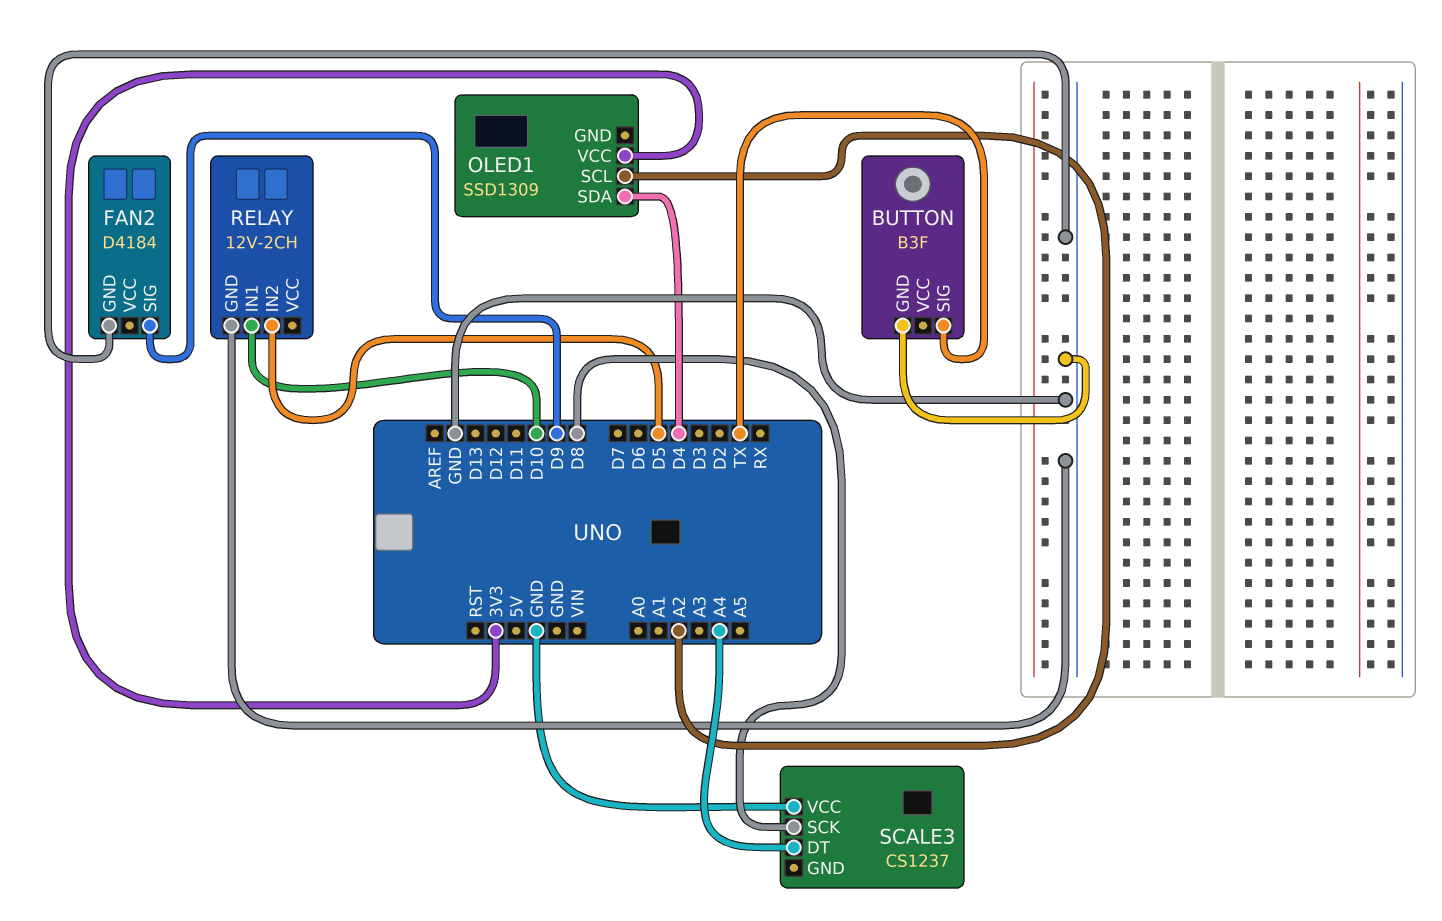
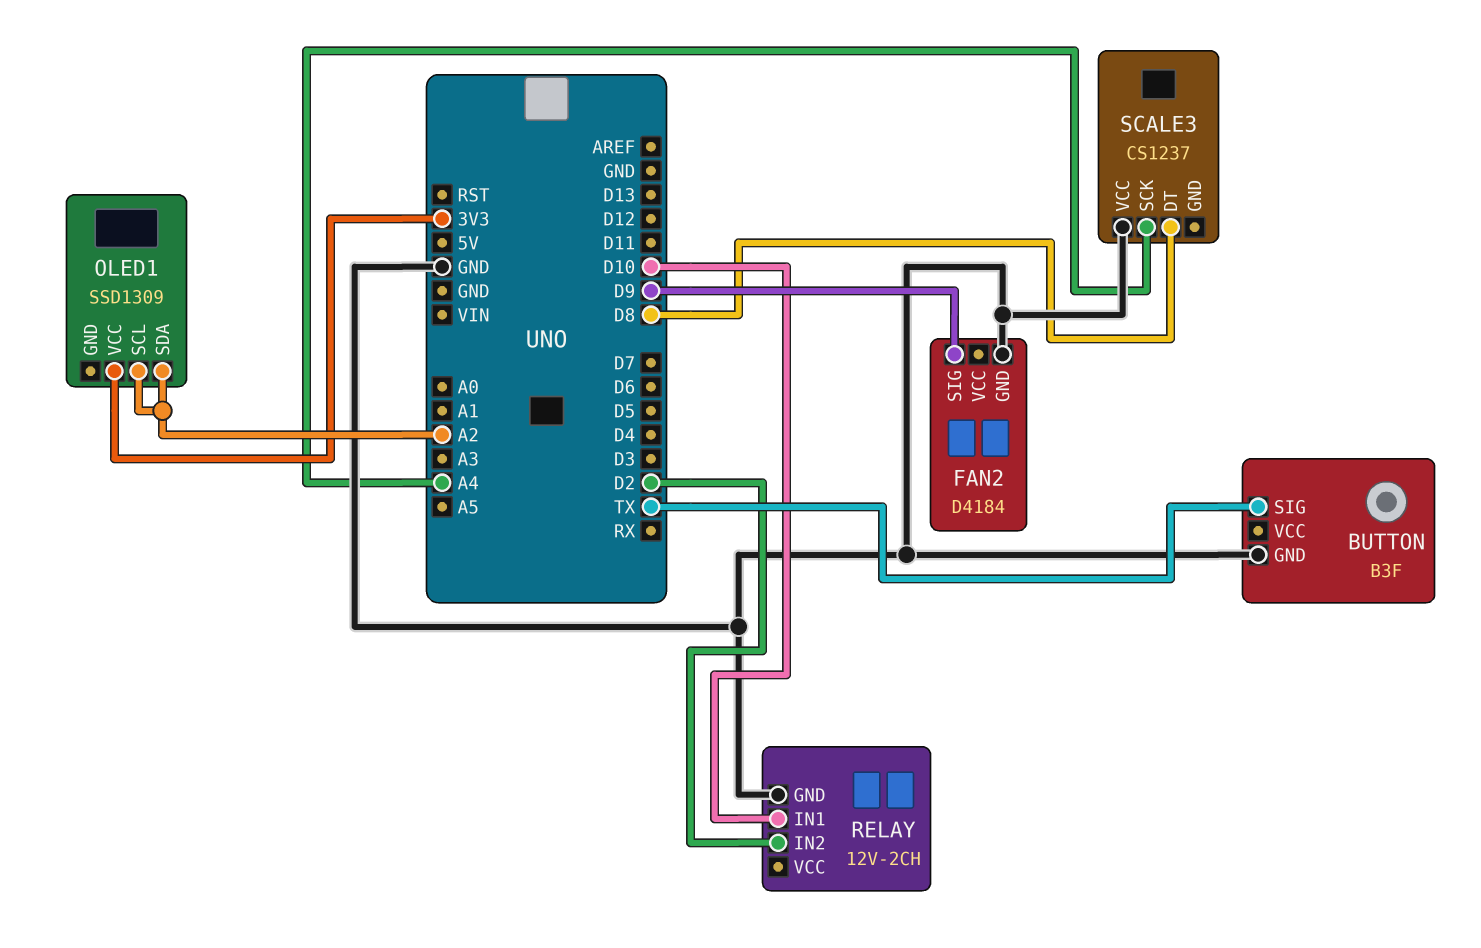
OLED1 pin SDA: D4 -> A2
RELAY pin IN2: D5 -> D2
SCALE3 pin DT: A4 -> D8
SCALE3 pin SCK: D8 -> A4

